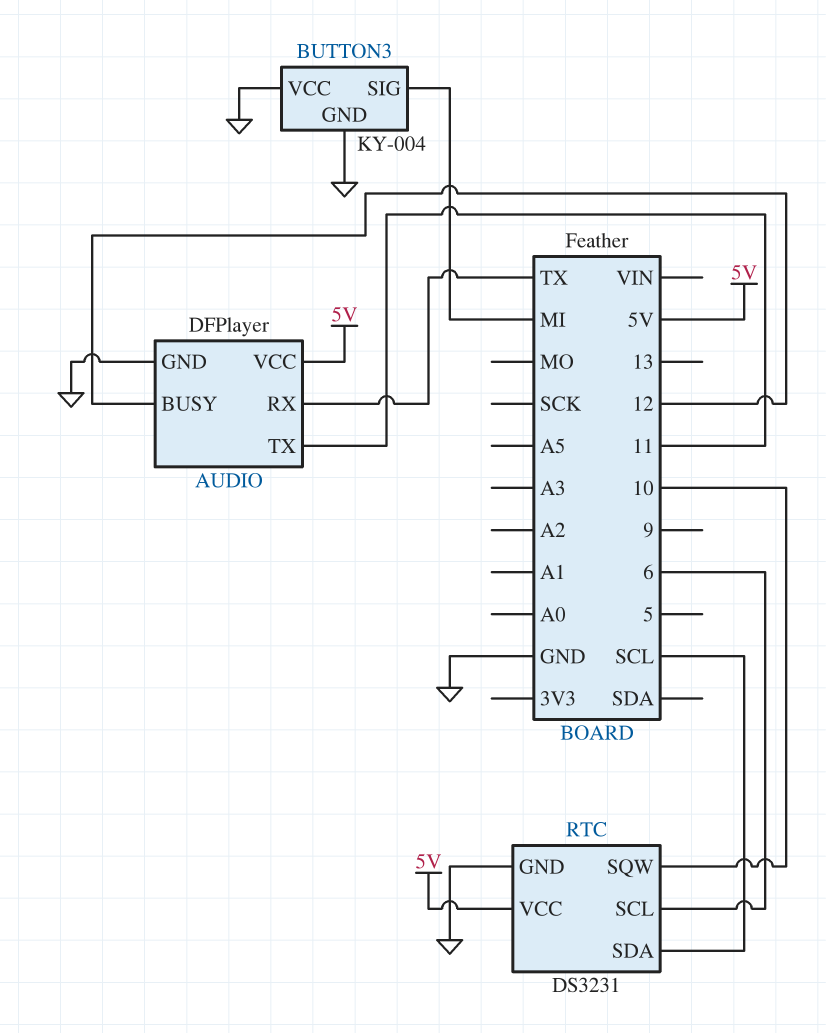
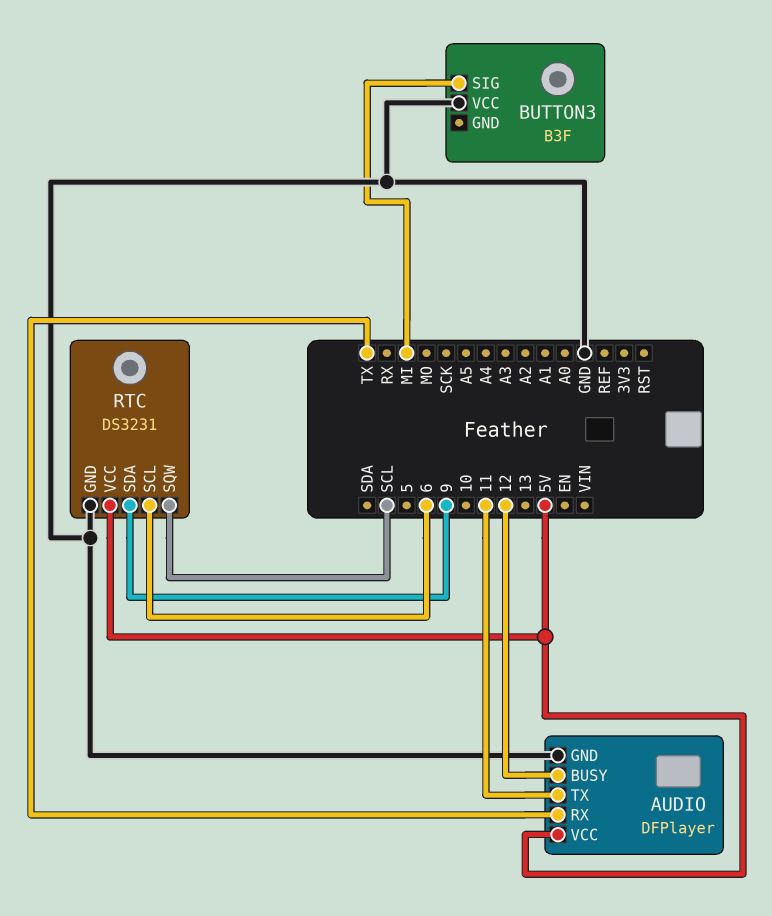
BUTTON3: KY-004 -> B3F
BUTTON3 pin GND: GND -> none
RTC pin SDA: SCL -> 9
RTC pin SQW: 10 -> SCL

